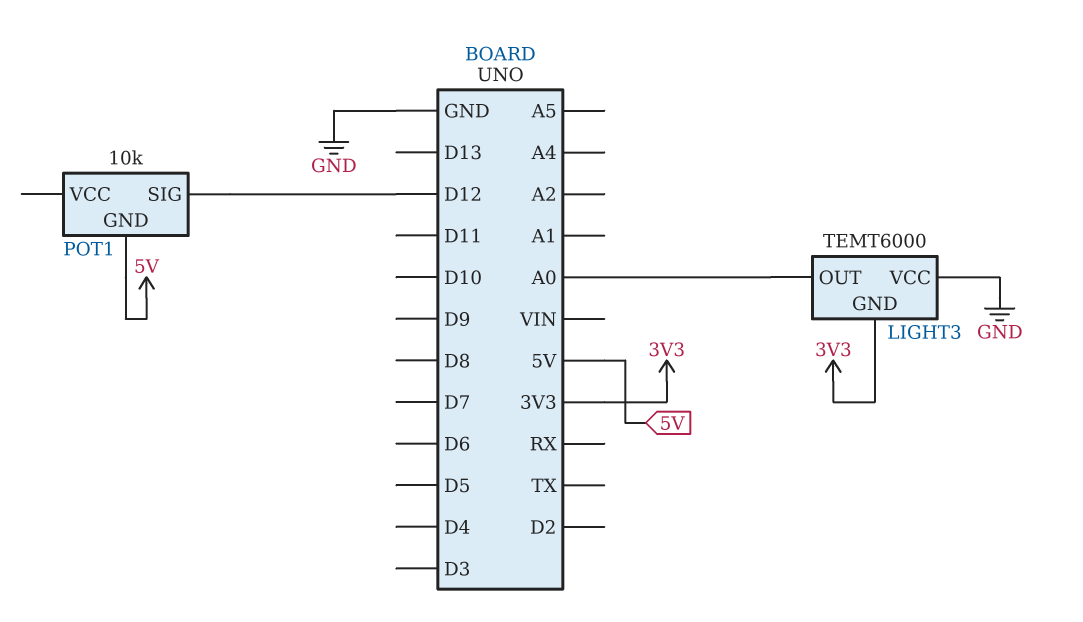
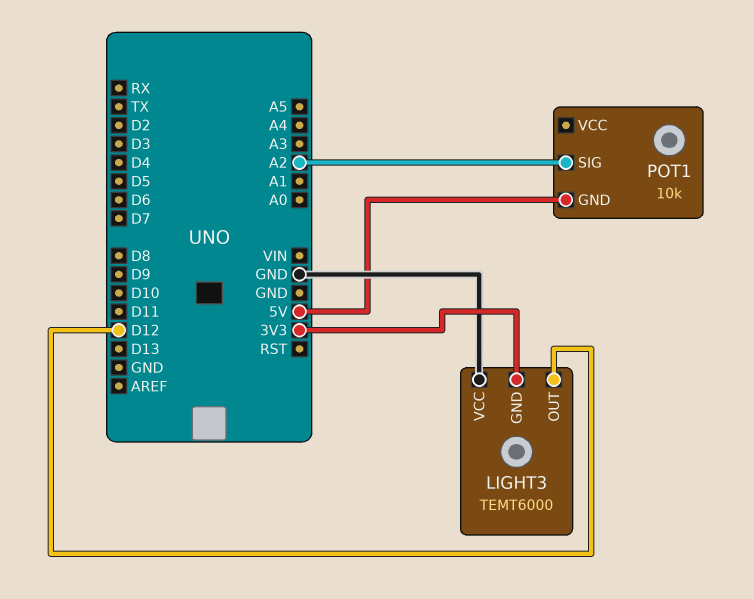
LIGHT3 pin OUT: A0 -> D12
POT1 pin SIG: D12 -> A2

